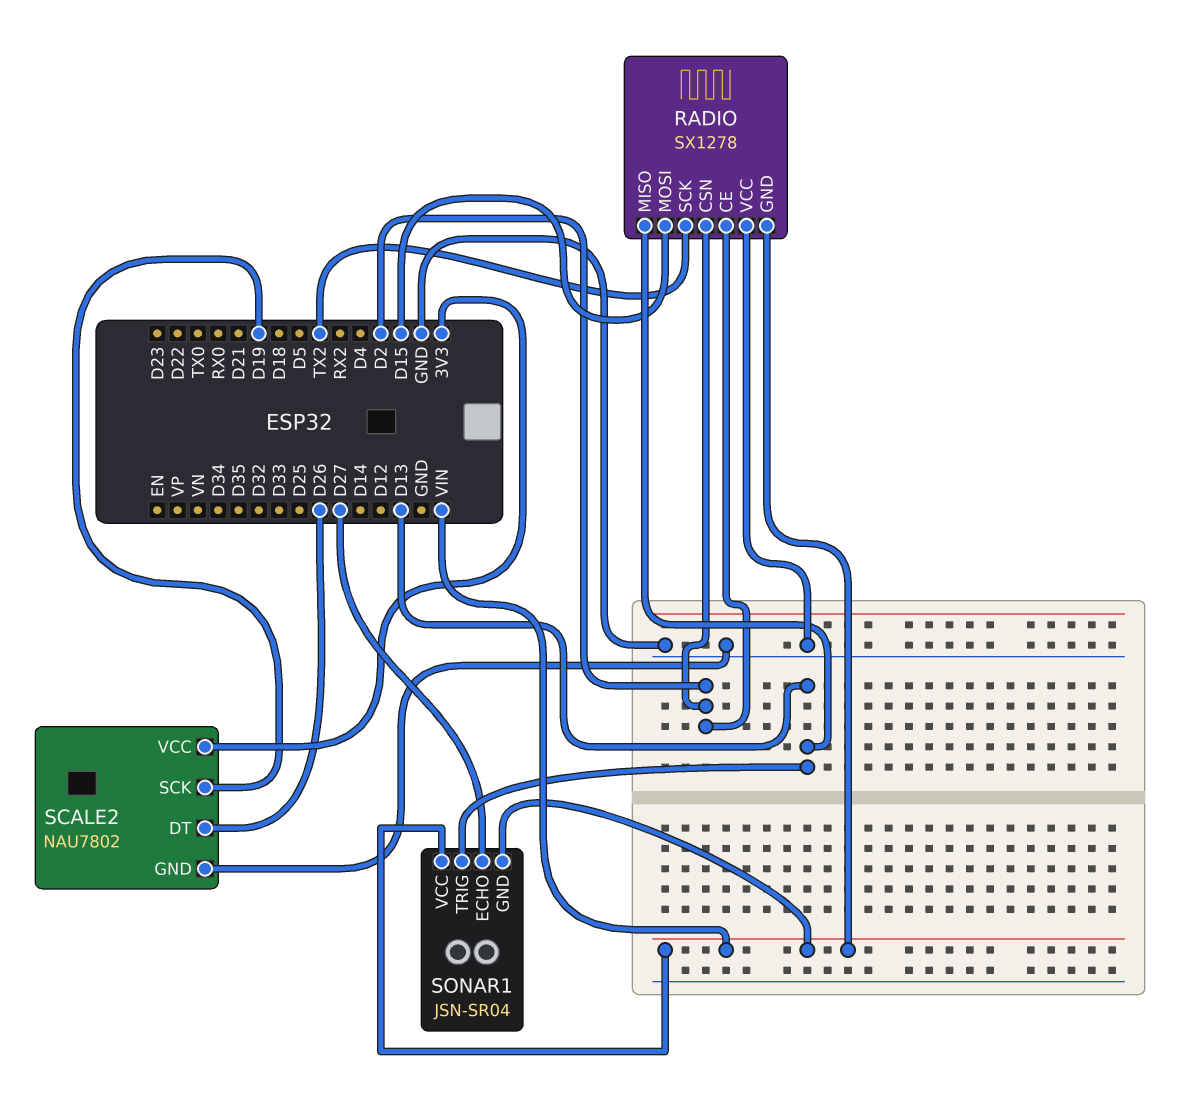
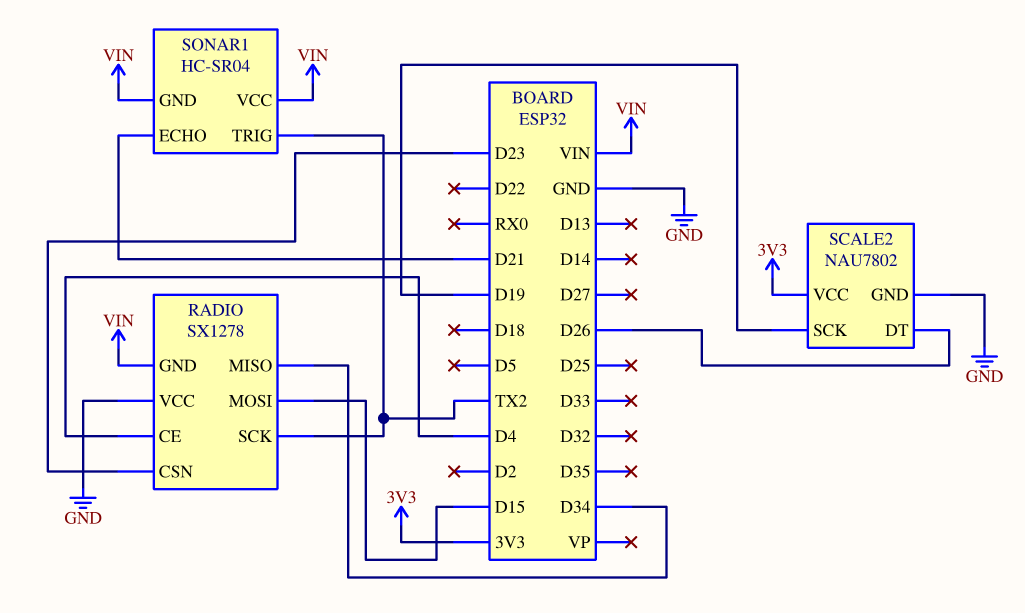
RADIO pin CE: D2 -> D4
RADIO pin CSN: D2 -> D23
RADIO pin MISO: D13 -> D34
SONAR1: JSN-SR04 -> HC-SR04
SONAR1 pin ECHO: D27 -> D21
SONAR1 pin TRIG: D13 -> TX2

